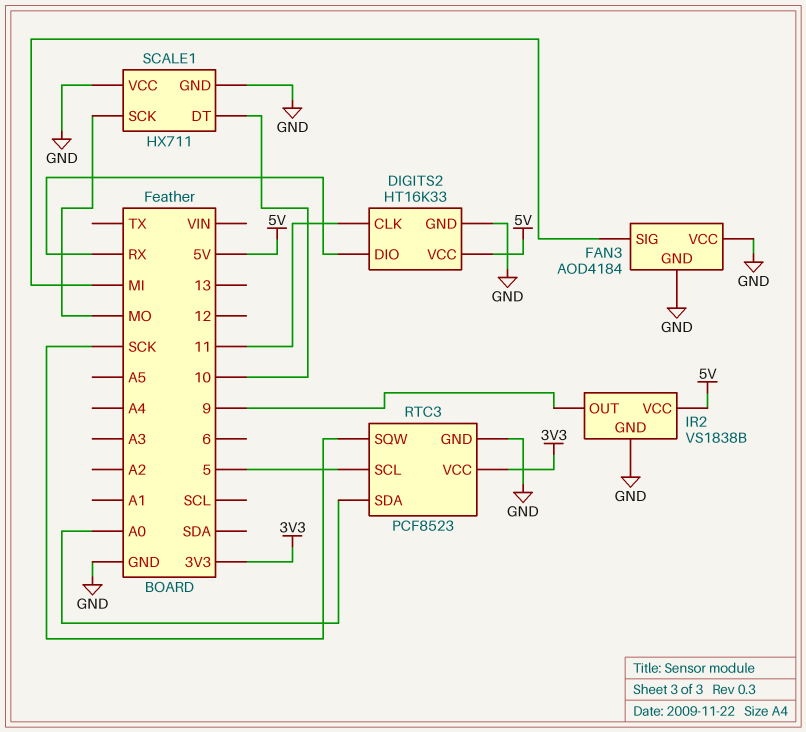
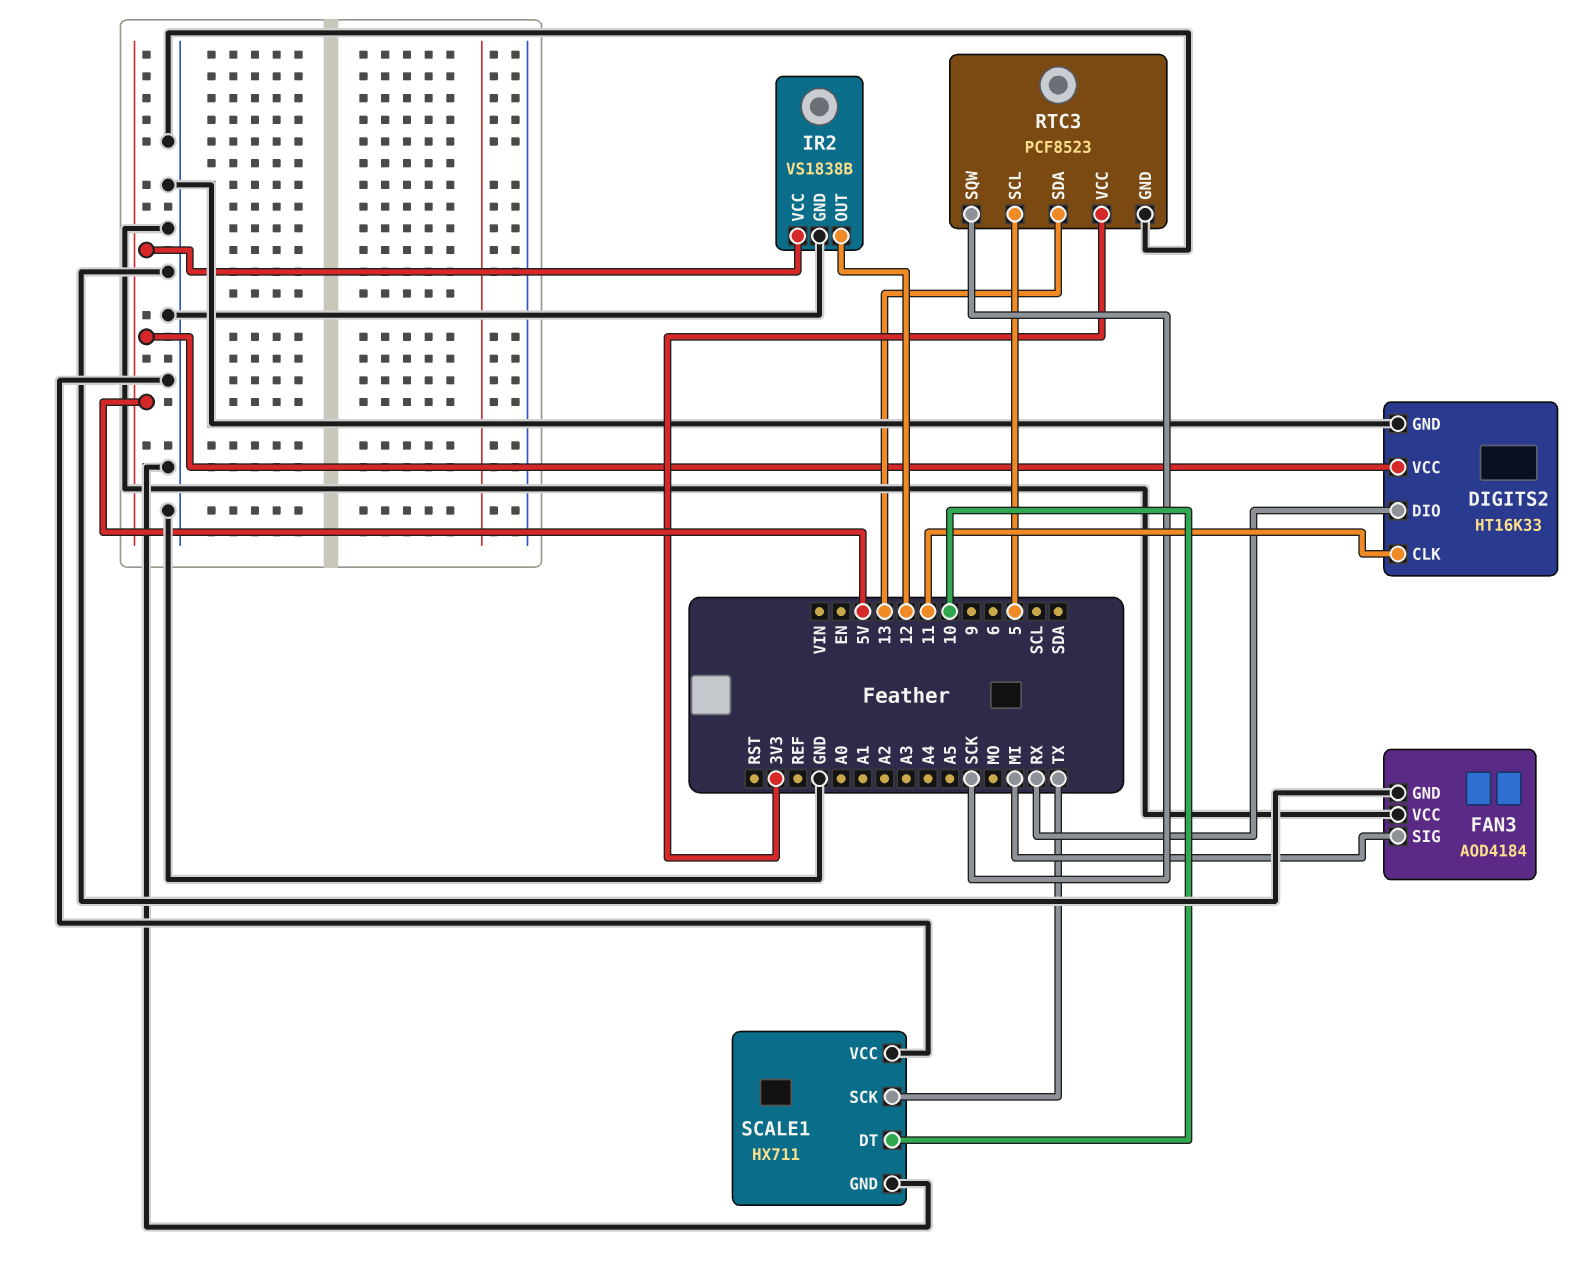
IR2 pin OUT: 9 -> 12
RTC3 pin SDA: A0 -> 13
SCALE1 pin SCK: MO -> TX

